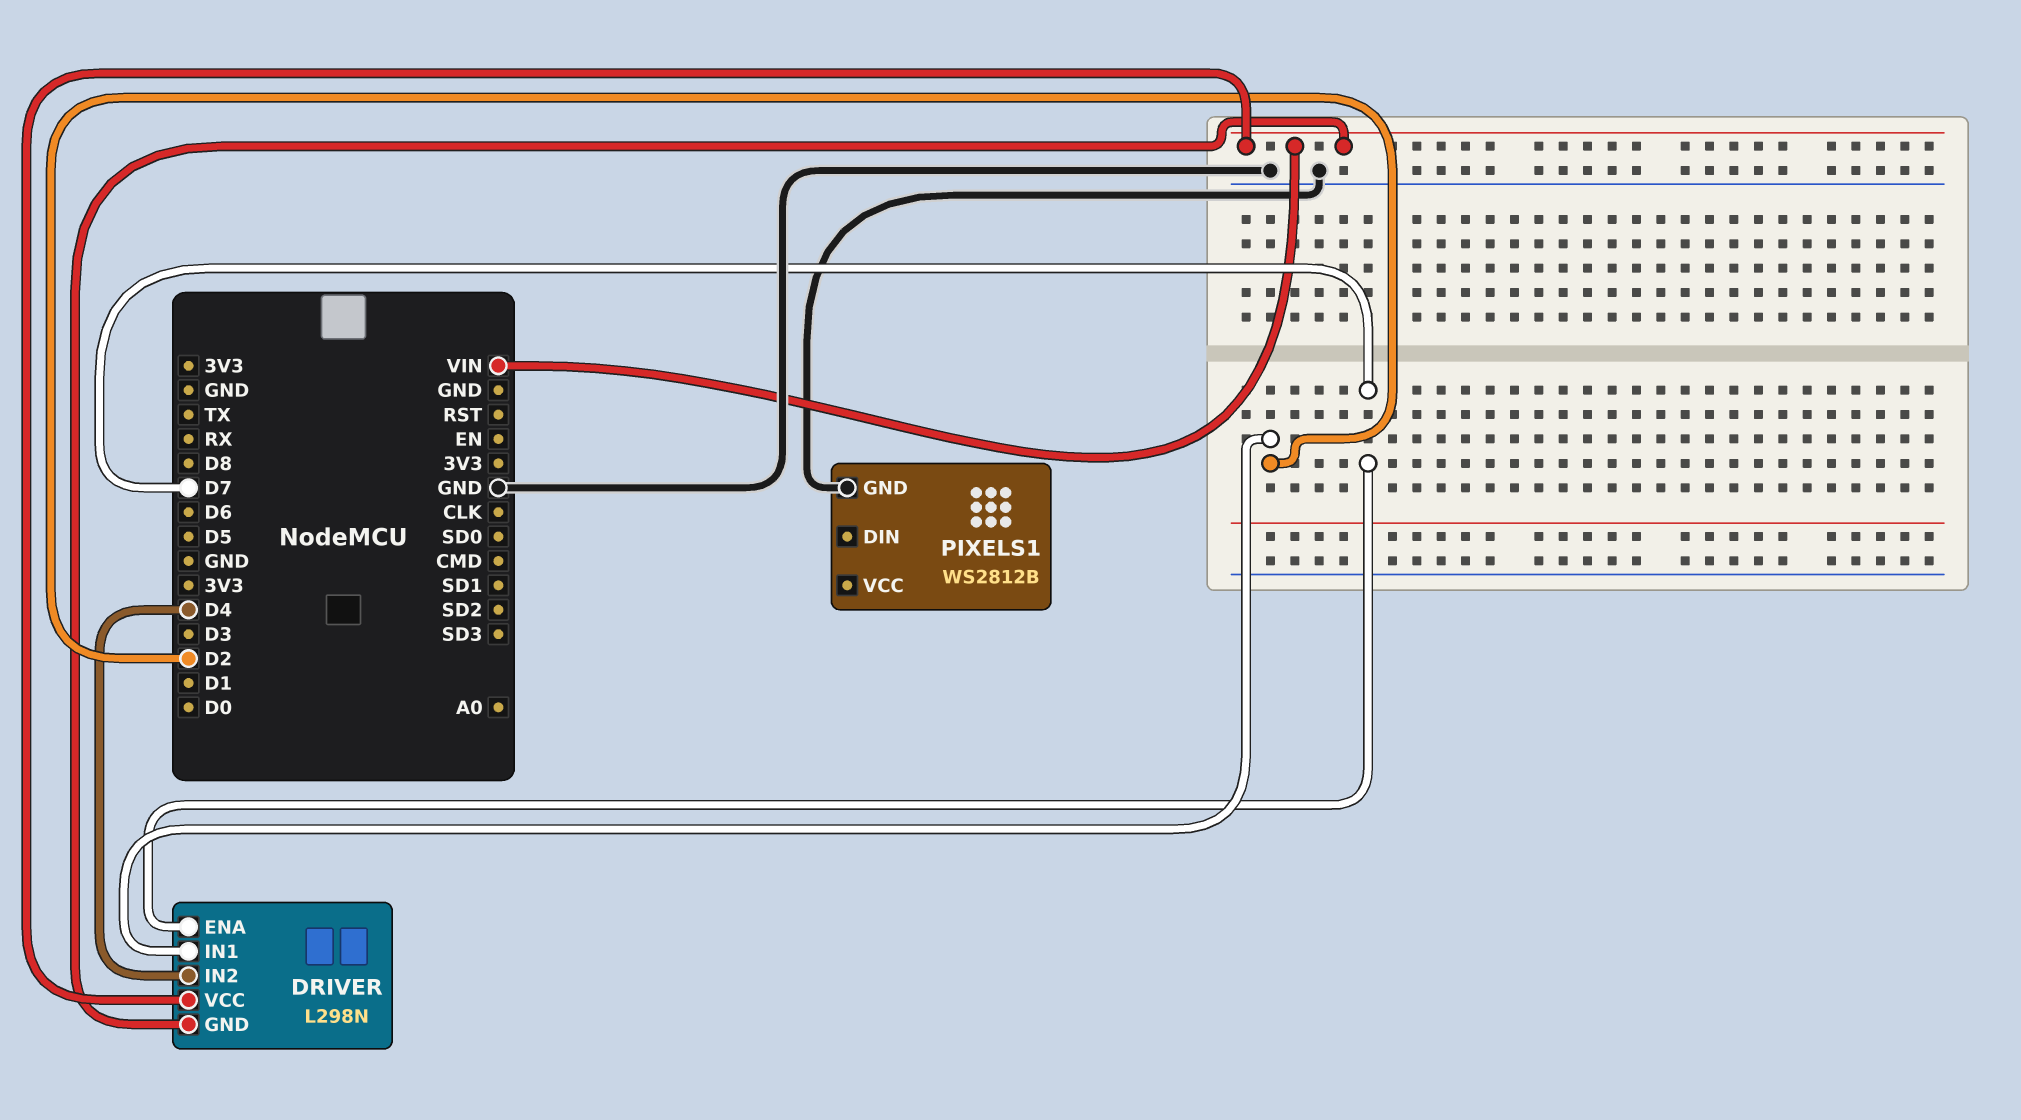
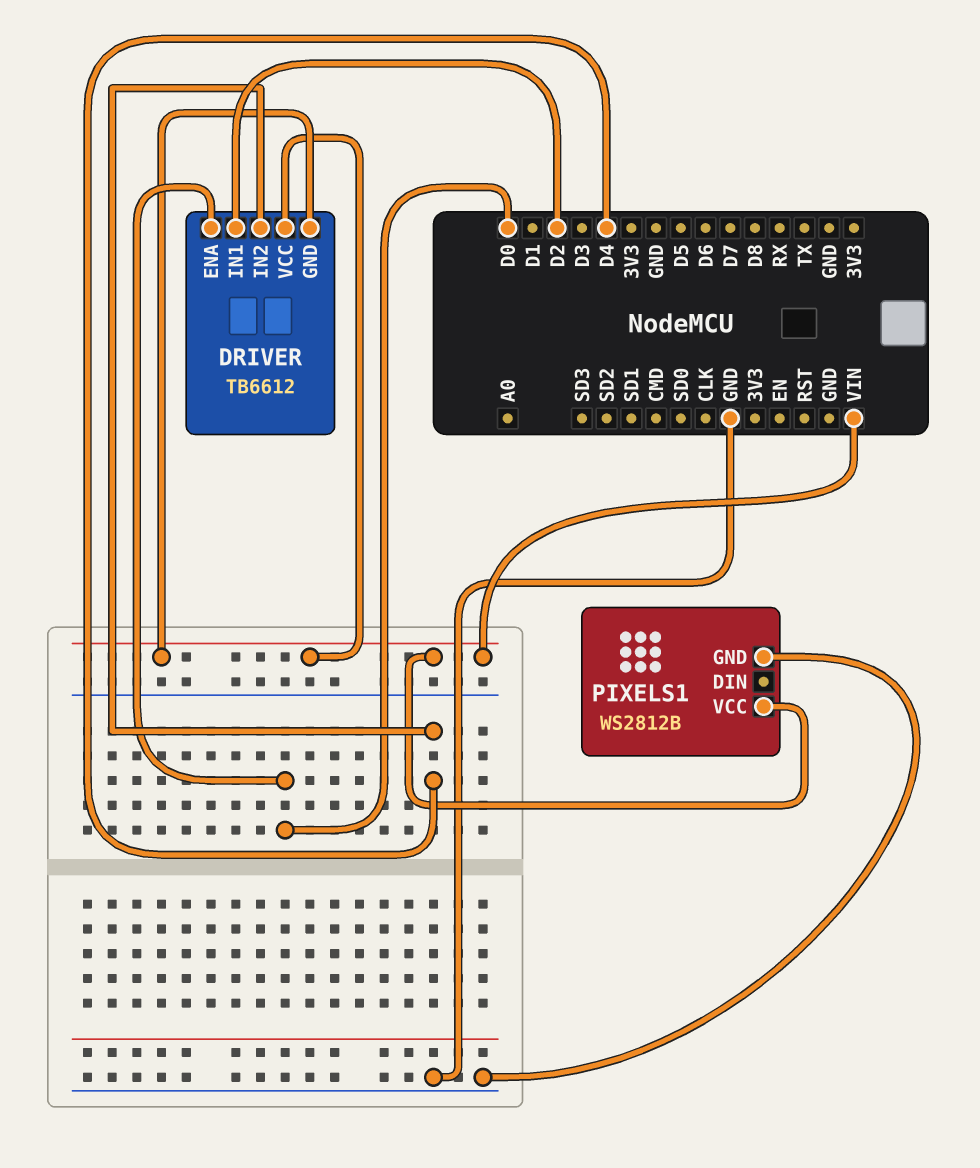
DRIVER: L298N -> TB6612
DRIVER pin ENA: D7 -> D0
PIXELS1 pin VCC: none -> VIN

